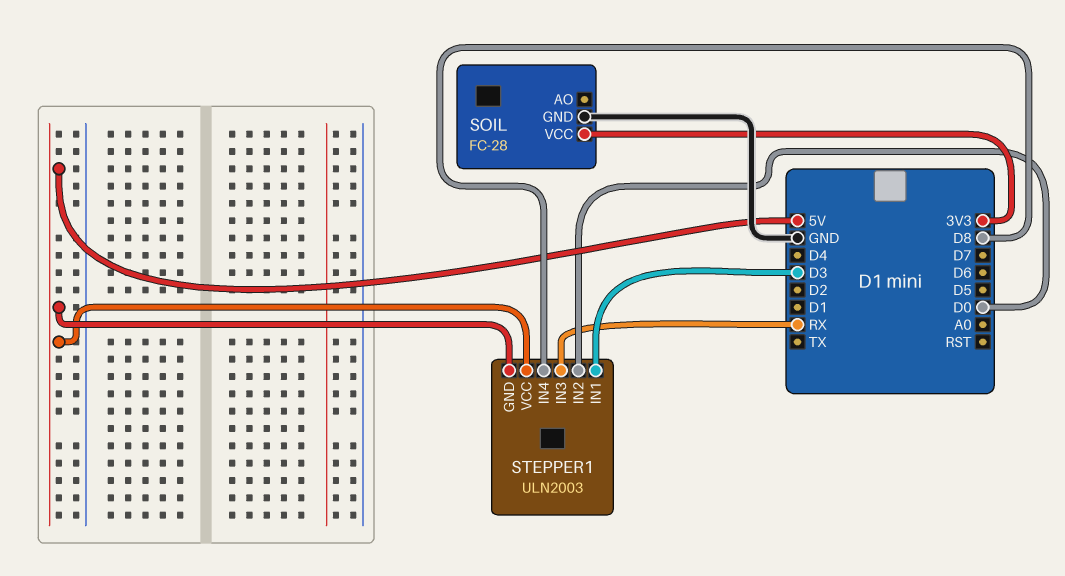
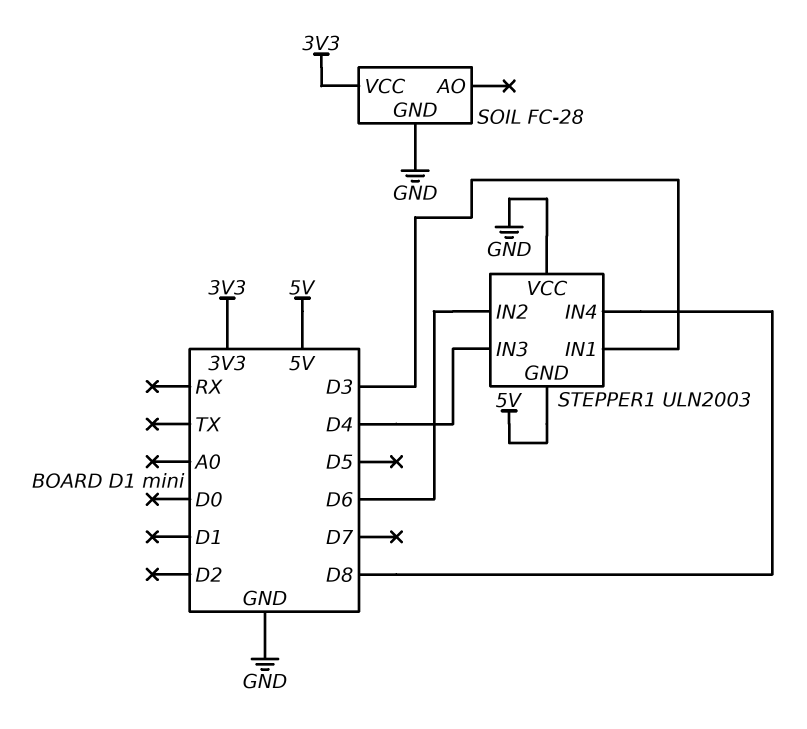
STEPPER1 pin IN2: D0 -> D6
STEPPER1 pin IN3: RX -> D4
STEPPER1 pin VCC: 5V -> GND

